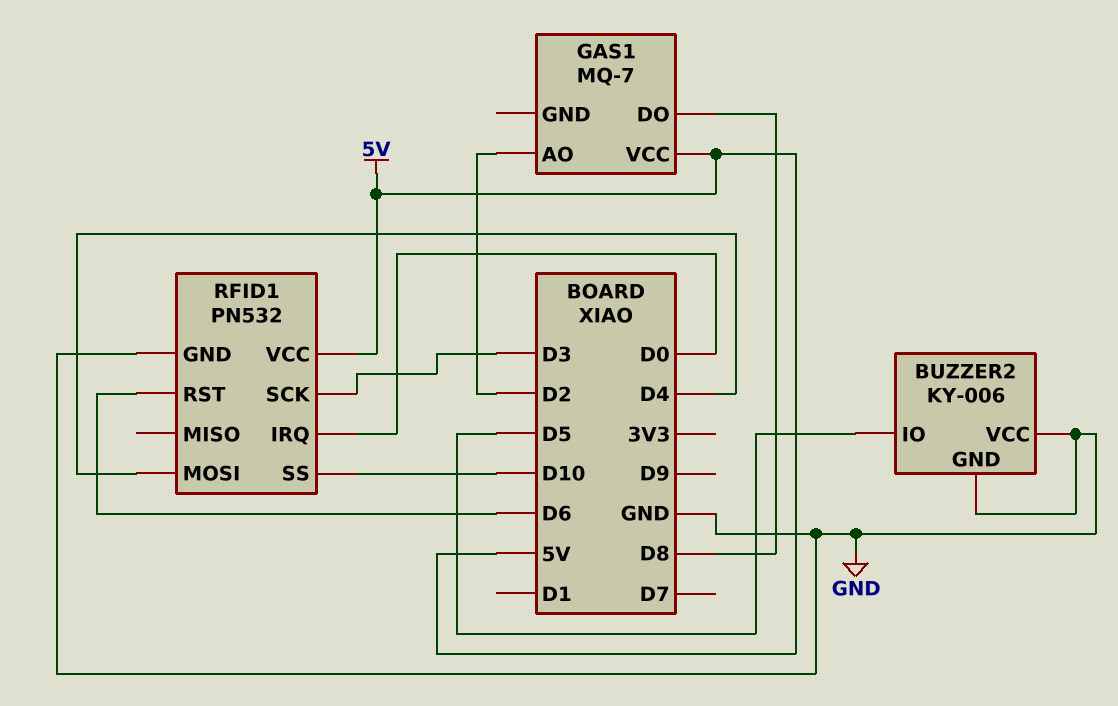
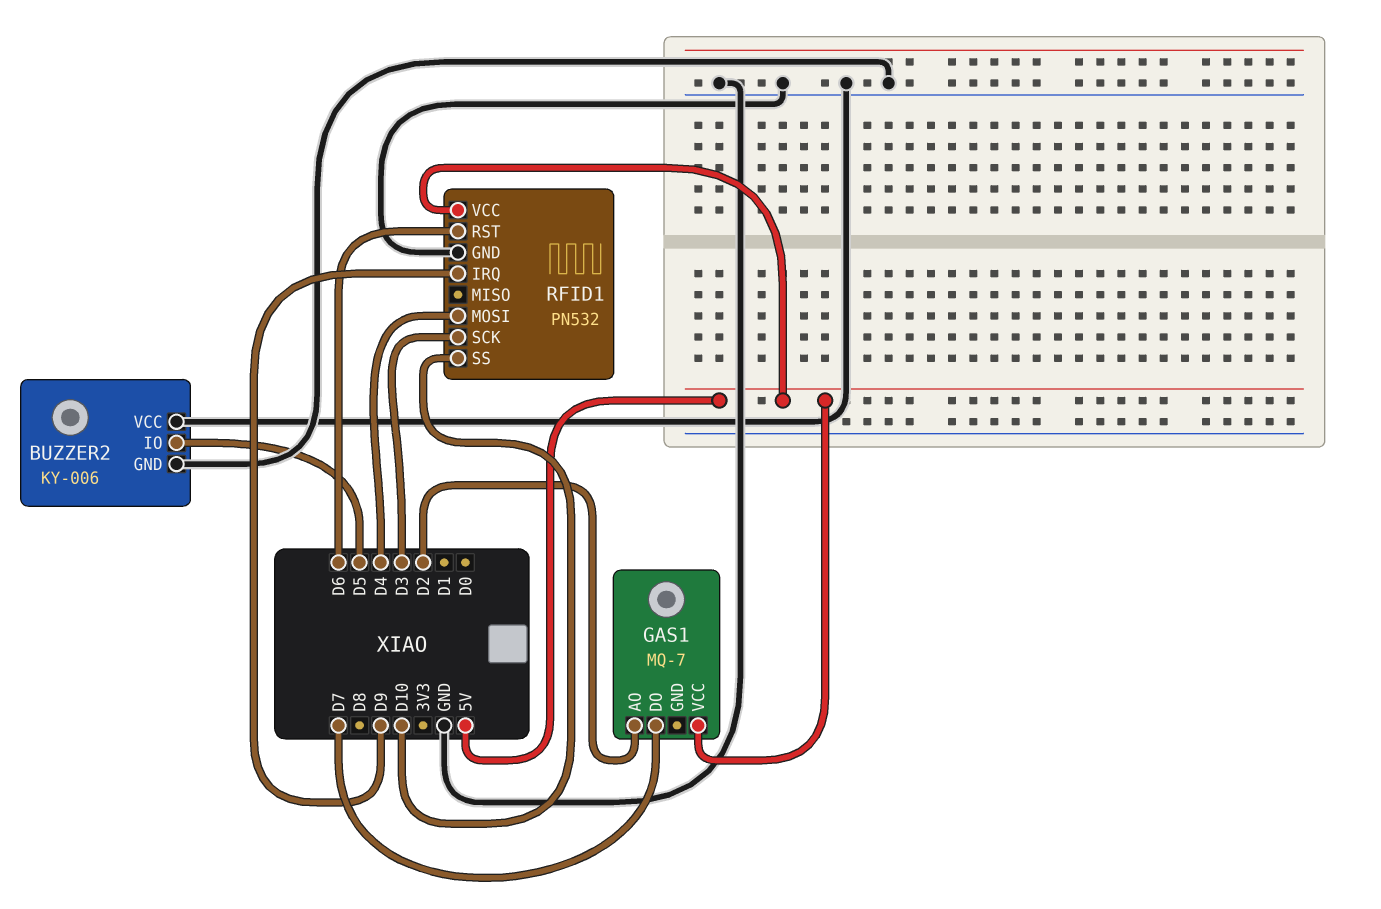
GAS1 pin DO: D8 -> D7
RFID1 pin IRQ: D0 -> D9

